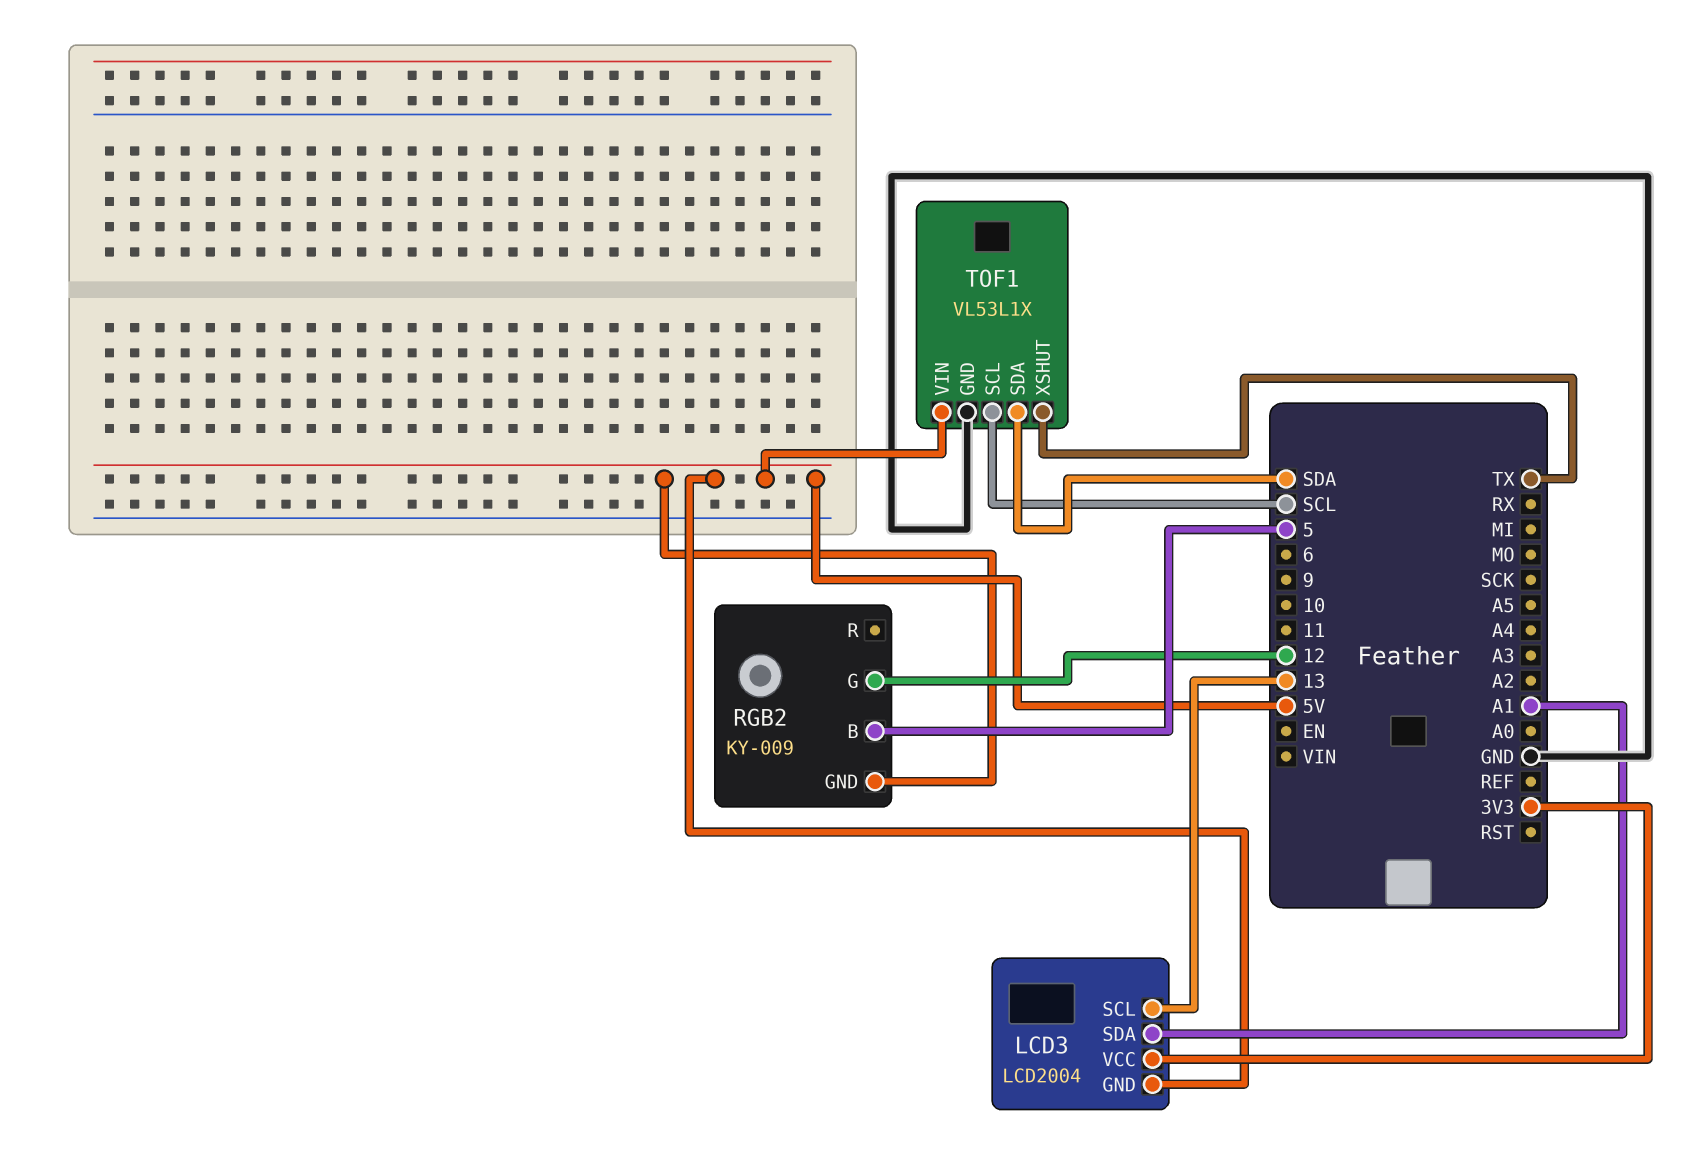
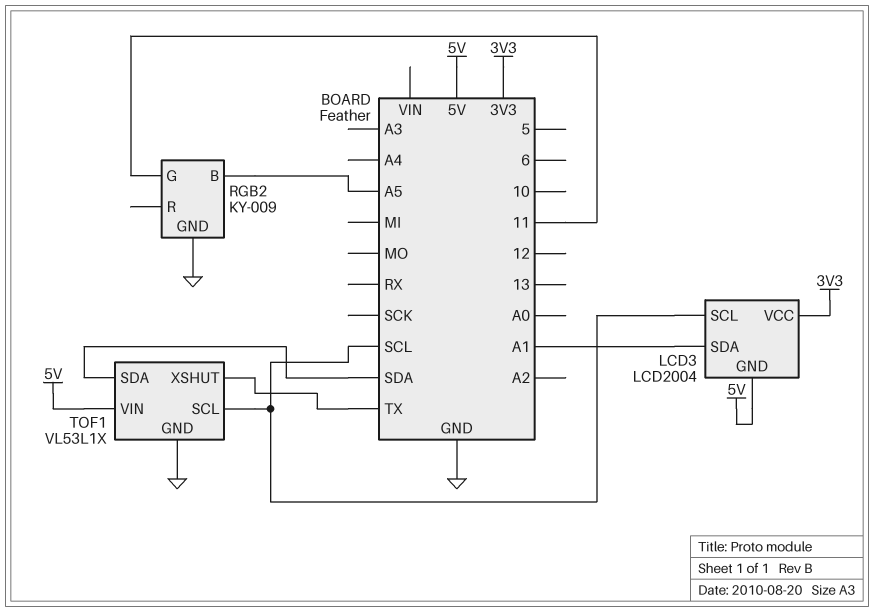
LCD3 pin SCL: 13 -> SCL
RGB2 pin B: 5 -> A5
RGB2 pin G: 12 -> 11
RGB2 pin GND: 5V -> GND

